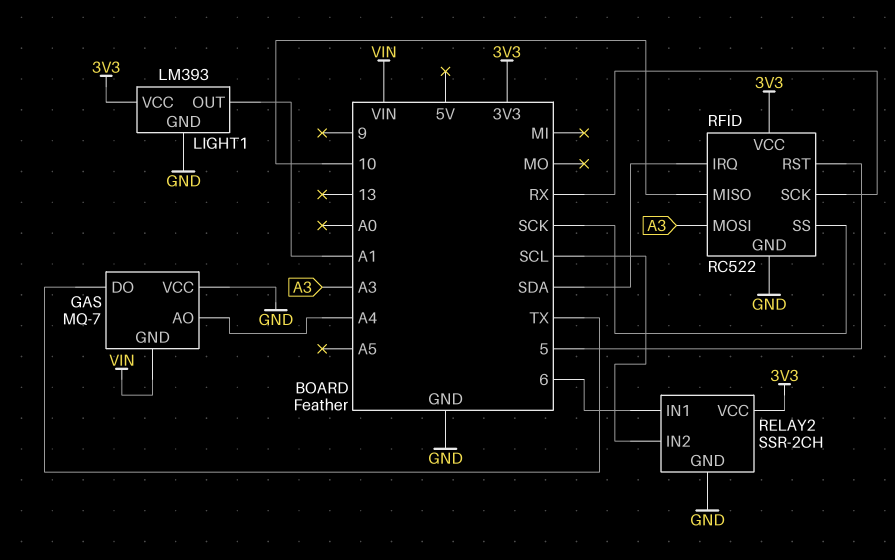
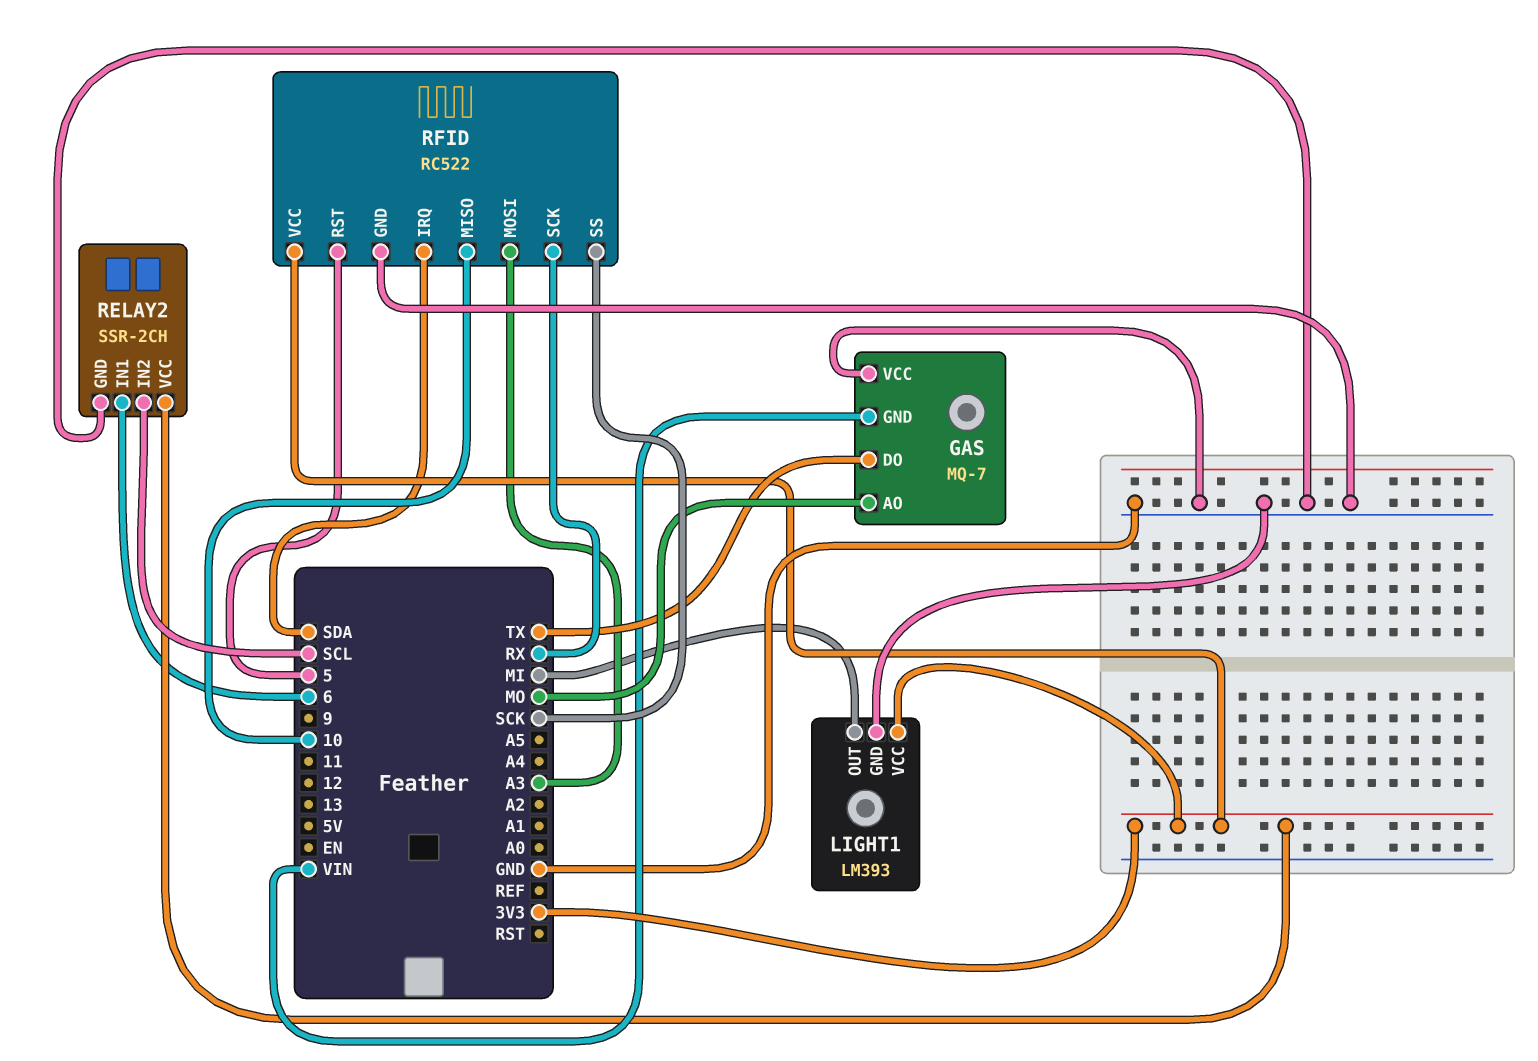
GAS pin AO: A4 -> MO
LIGHT1 pin OUT: A1 -> MI

